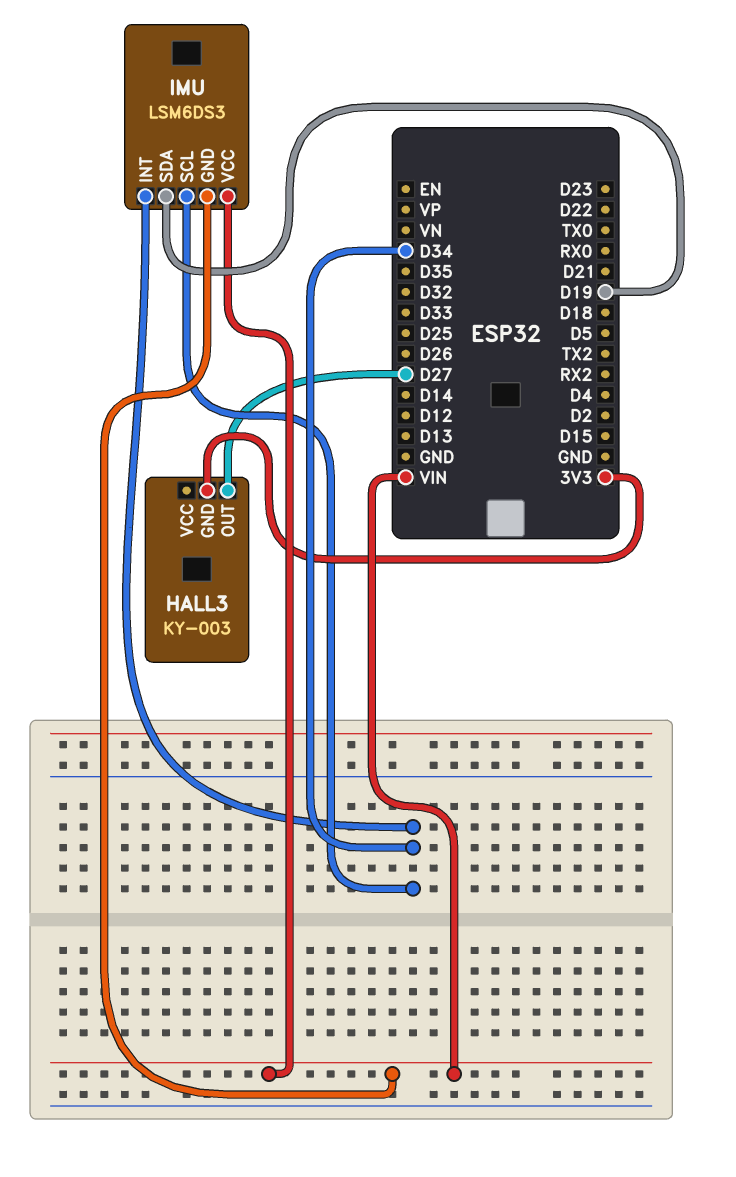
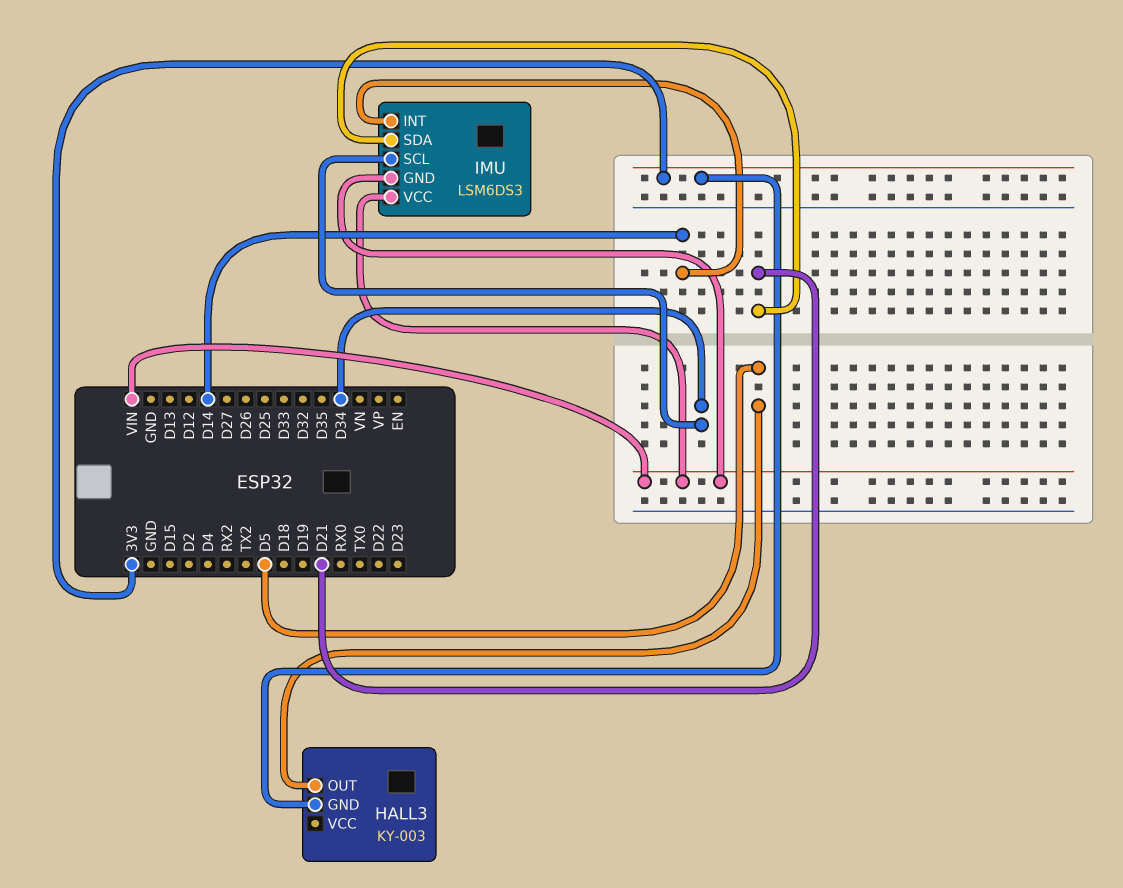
HALL3 pin OUT: D27 -> D5
IMU pin INT: D34 -> D14
IMU pin SDA: D19 -> D21

